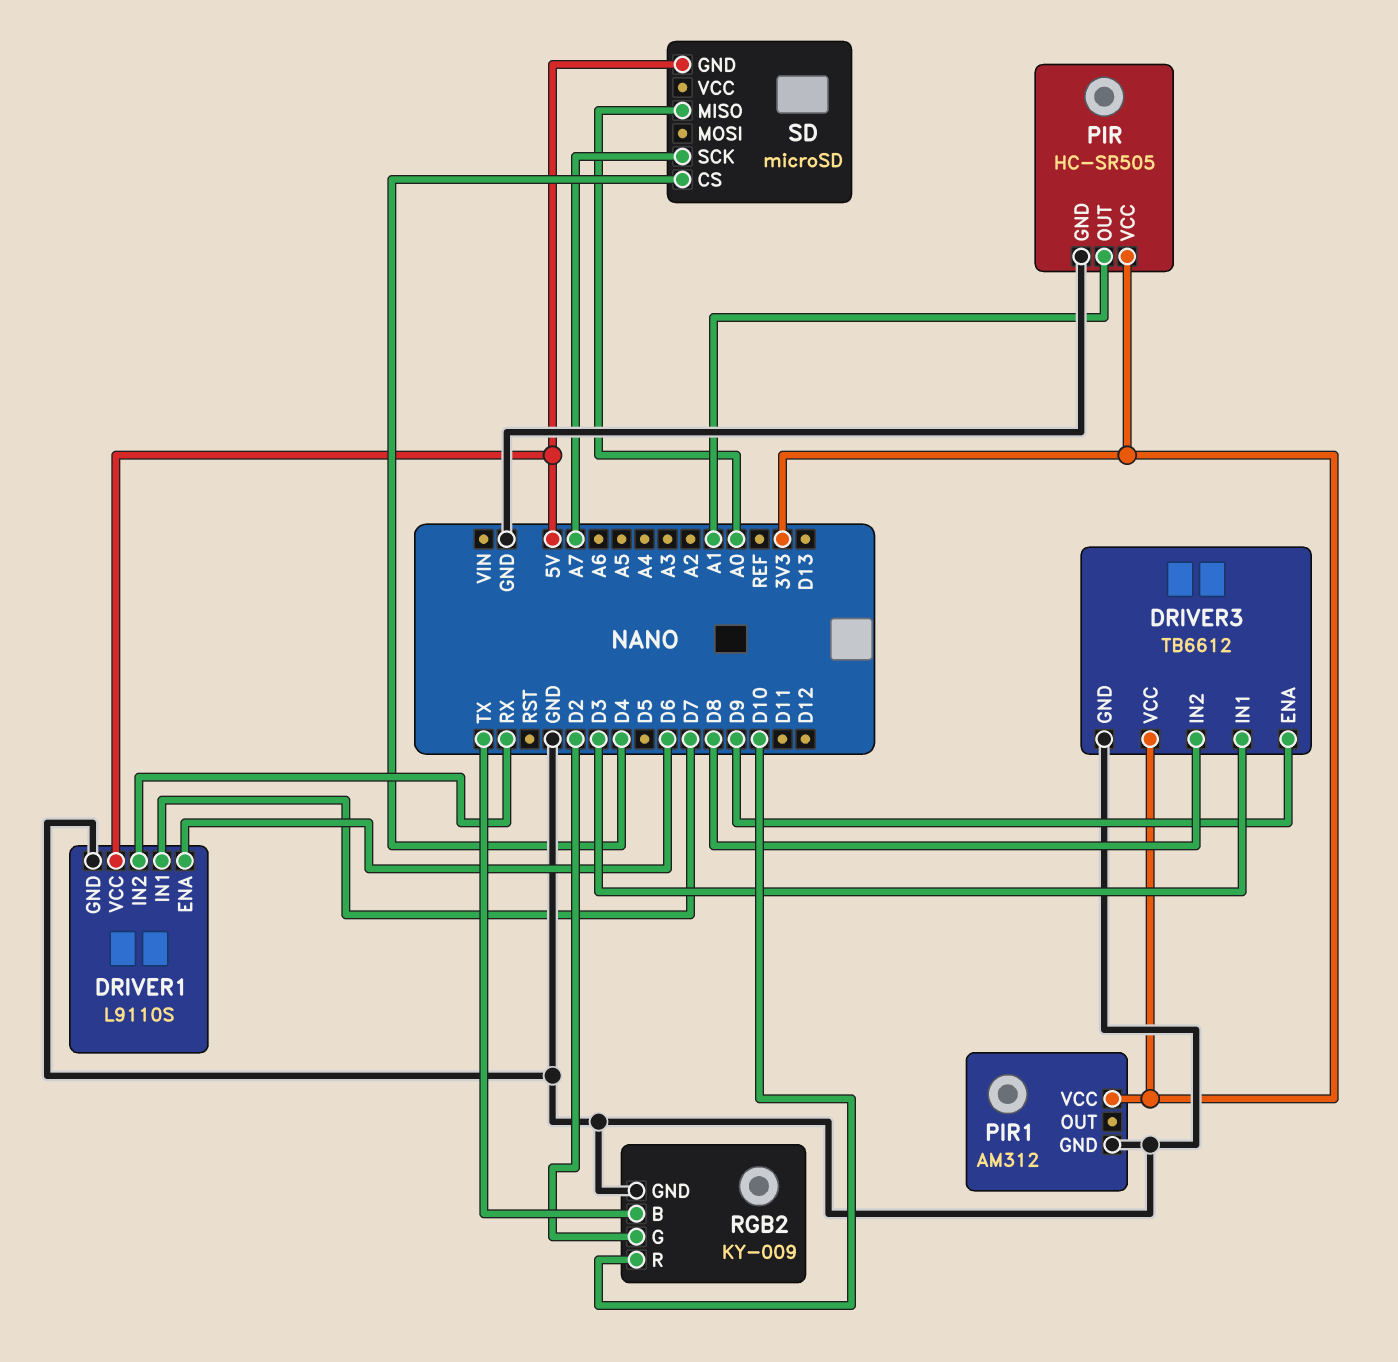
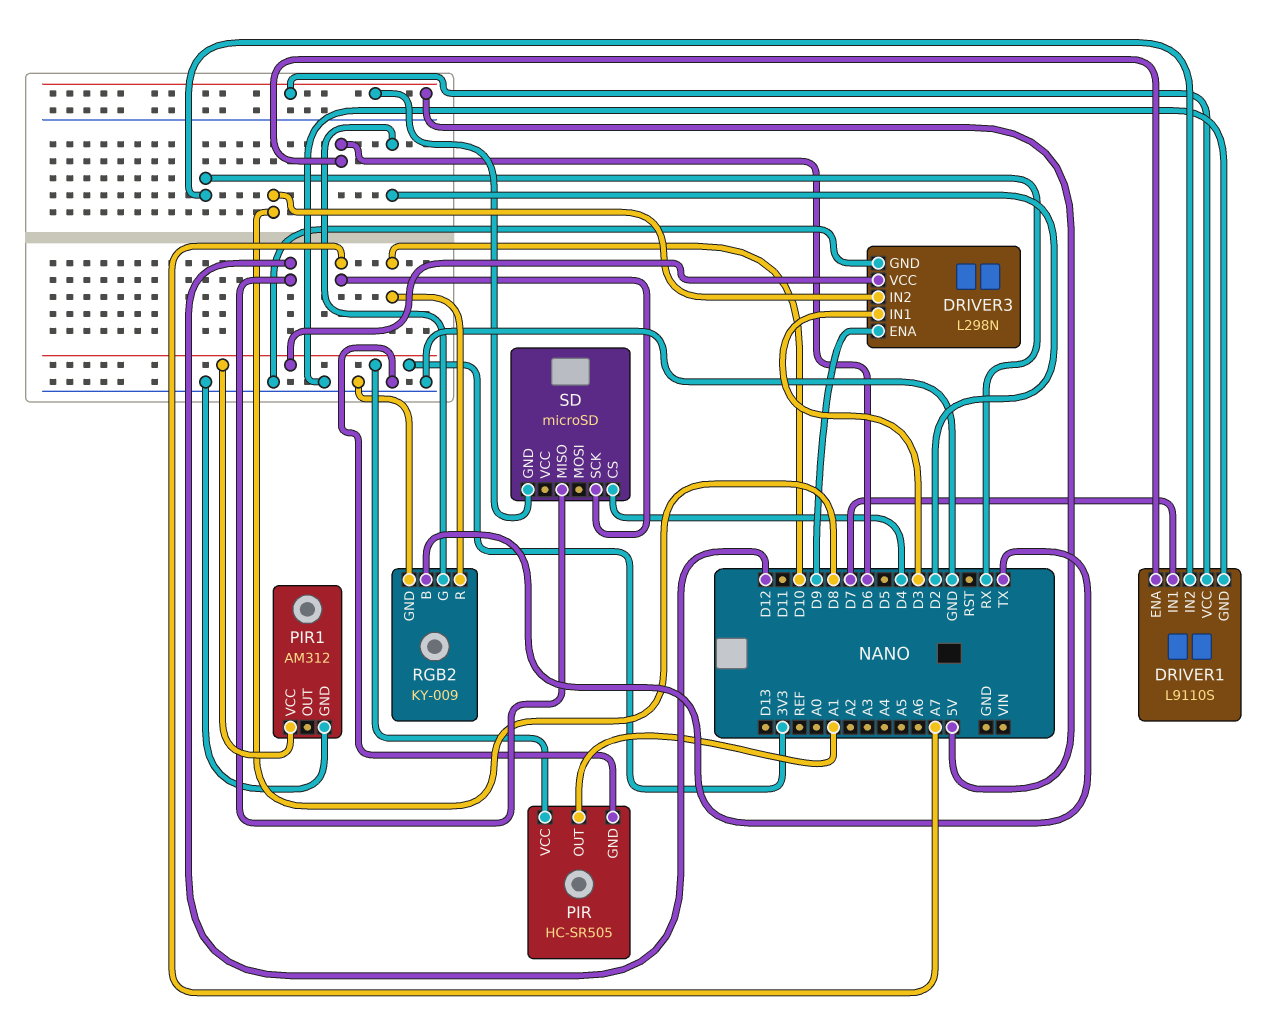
DRIVER3: TB6612 -> L298N
SD pin MISO: A0 -> D12

